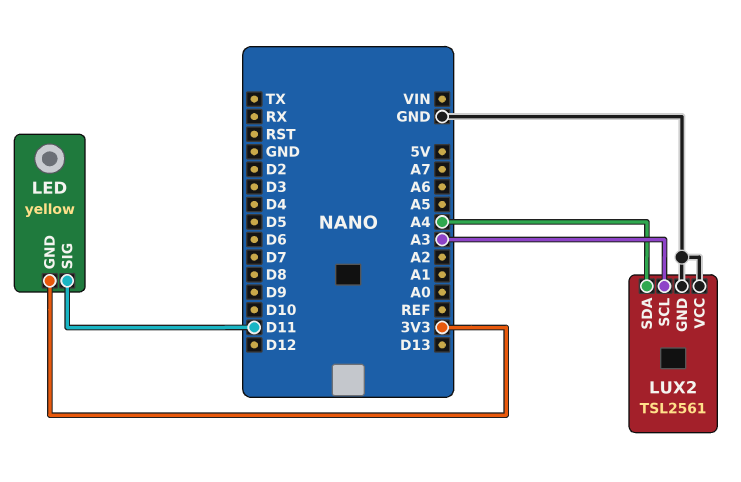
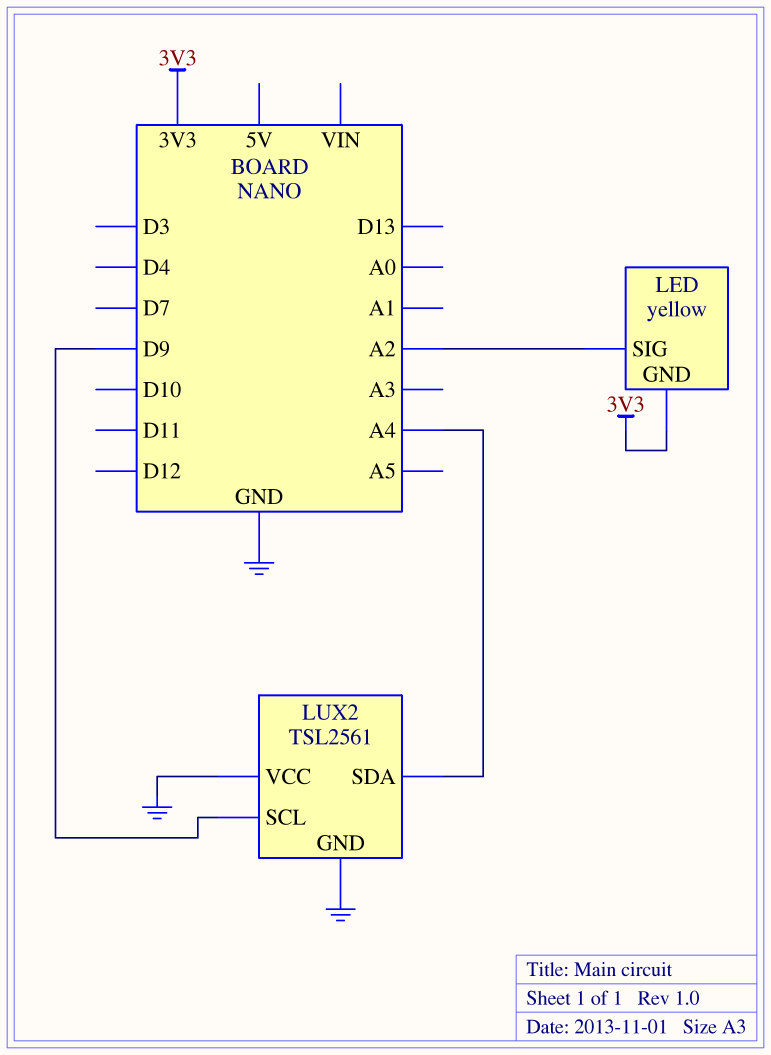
LED pin SIG: D11 -> A2
LUX2 pin SCL: A3 -> D9

